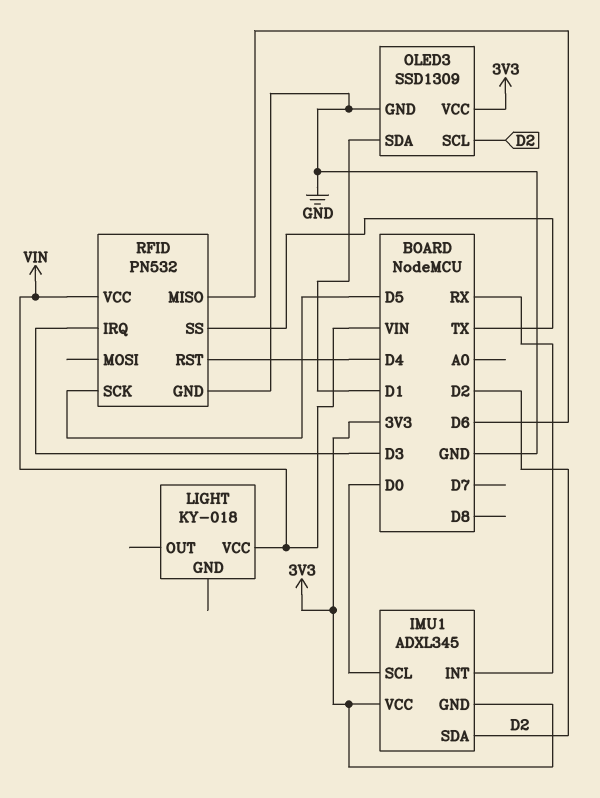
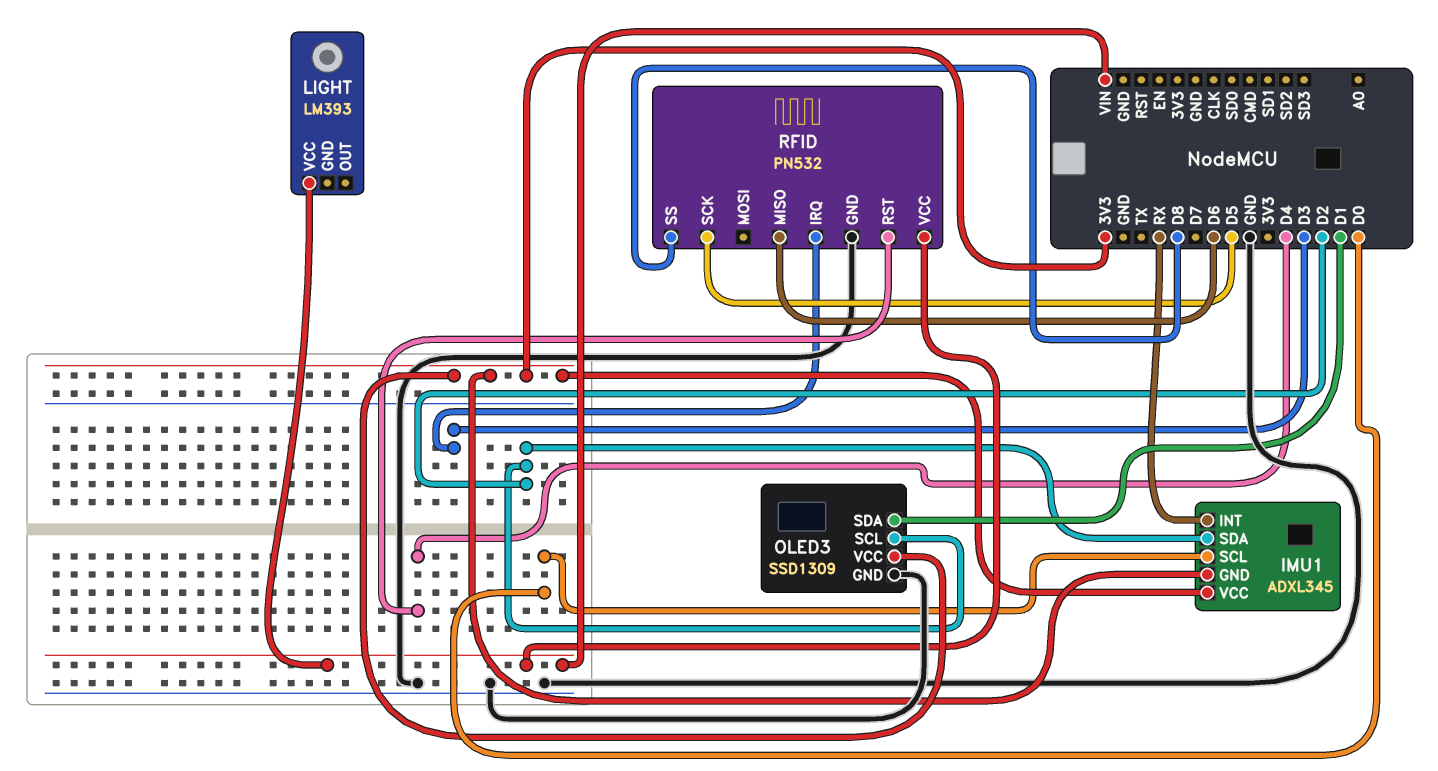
LIGHT: KY-018 -> LM393
RFID pin SS: TX -> D8

